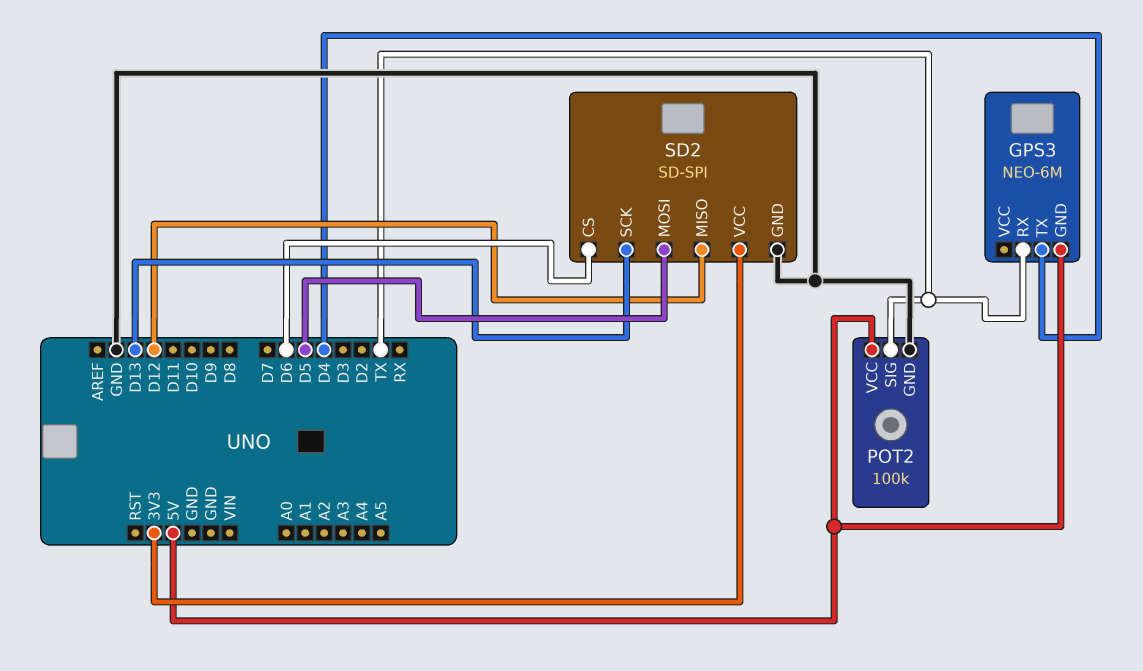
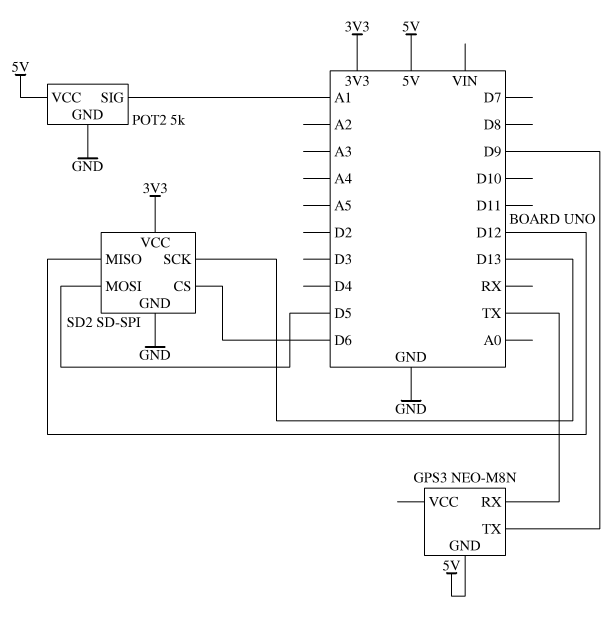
GPS3: NEO-6M -> NEO-M8N
GPS3 pin TX: D4 -> D9
POT2: 100k -> 5k
POT2 pin SIG: TX -> A1

